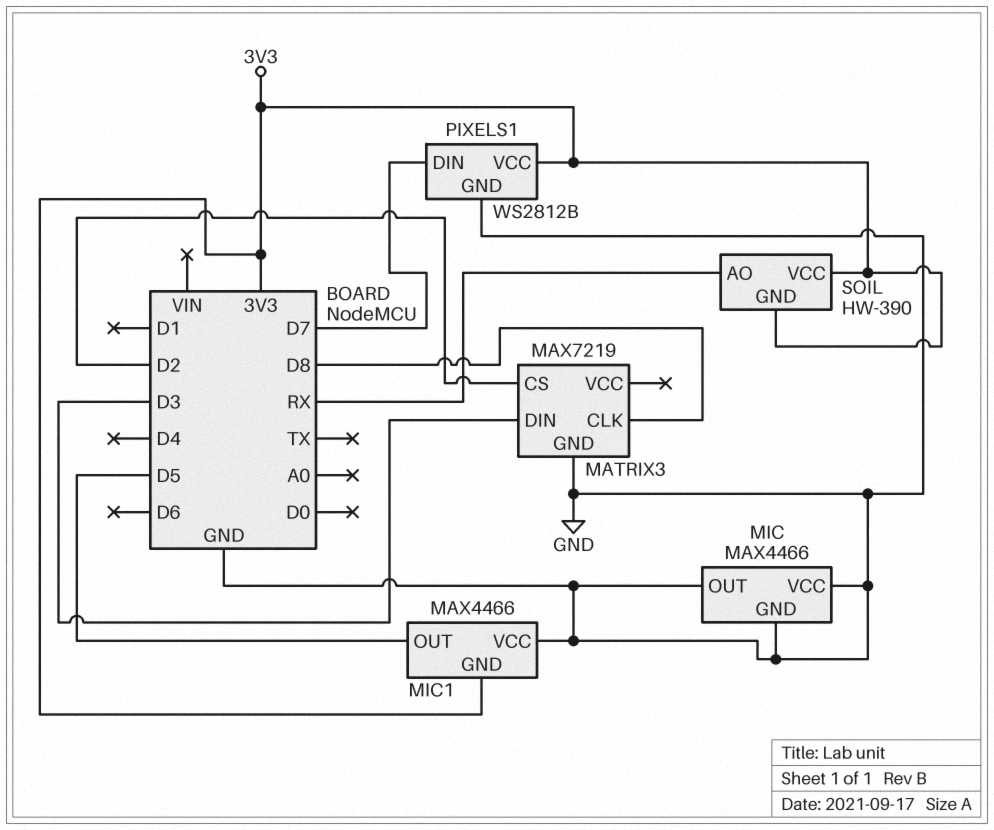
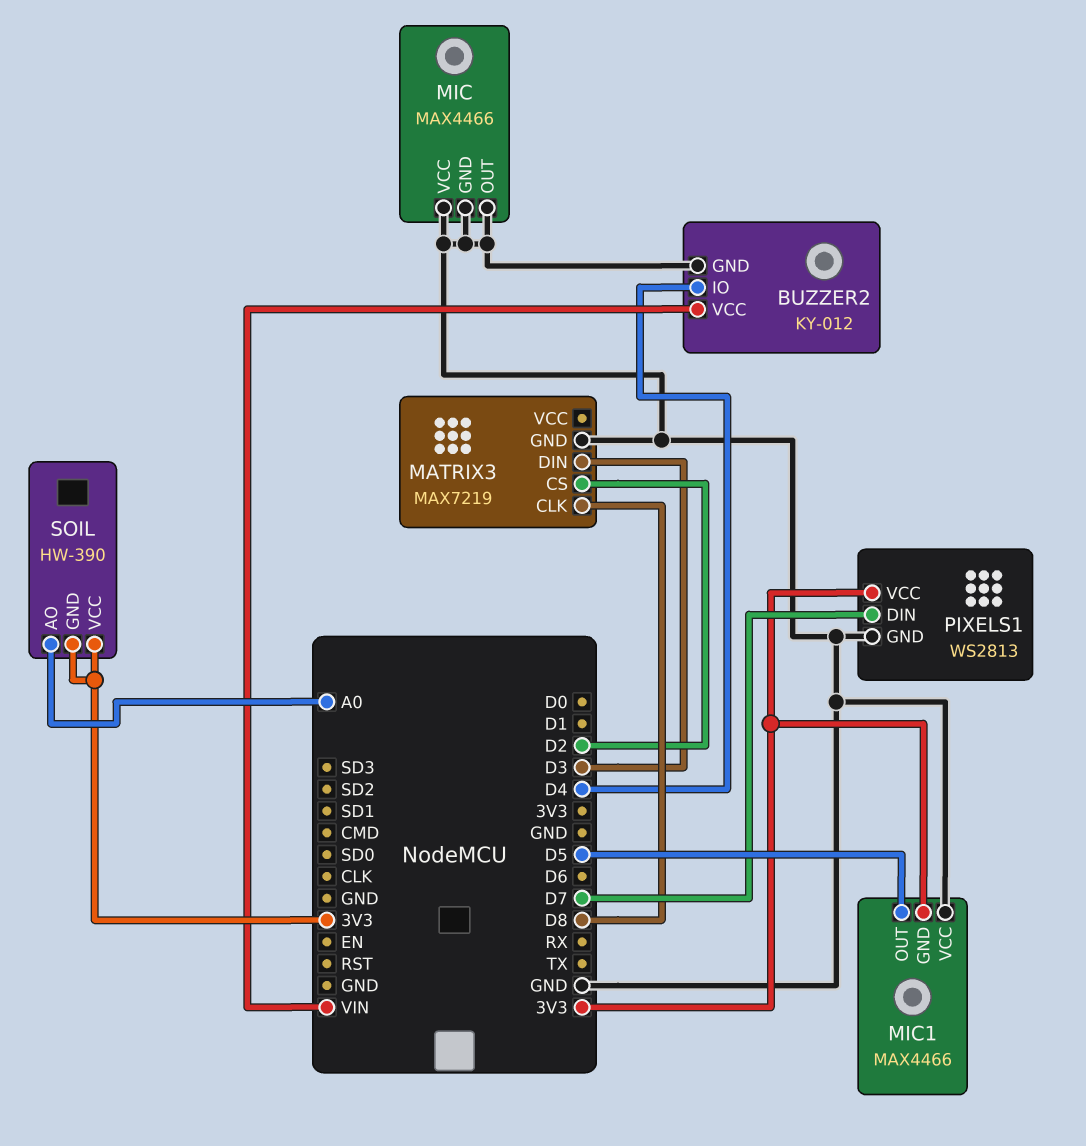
BUZZER2: none -> KY-012
BUZZER2 pin GND: none -> GND
BUZZER2 pin IO: none -> D4
BUZZER2 pin VCC: none -> VIN
PIXELS1: WS2812B -> WS2813
SOIL pin AO: RX -> A0

